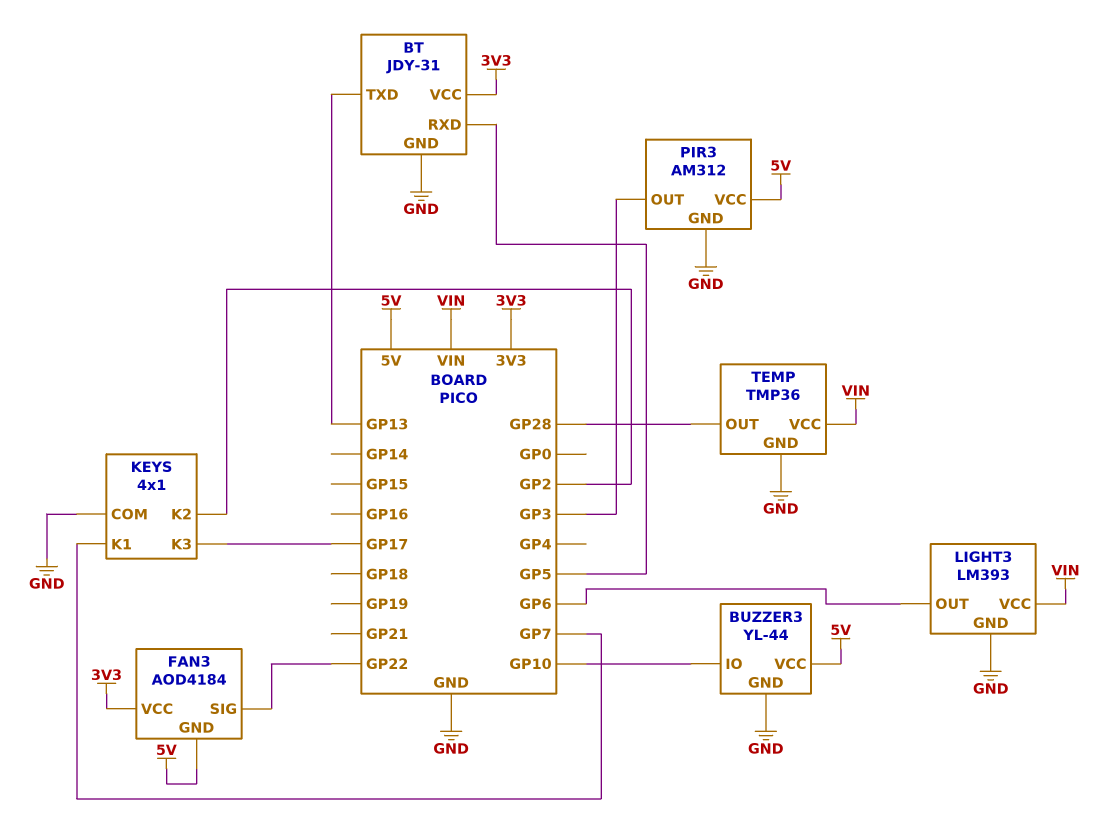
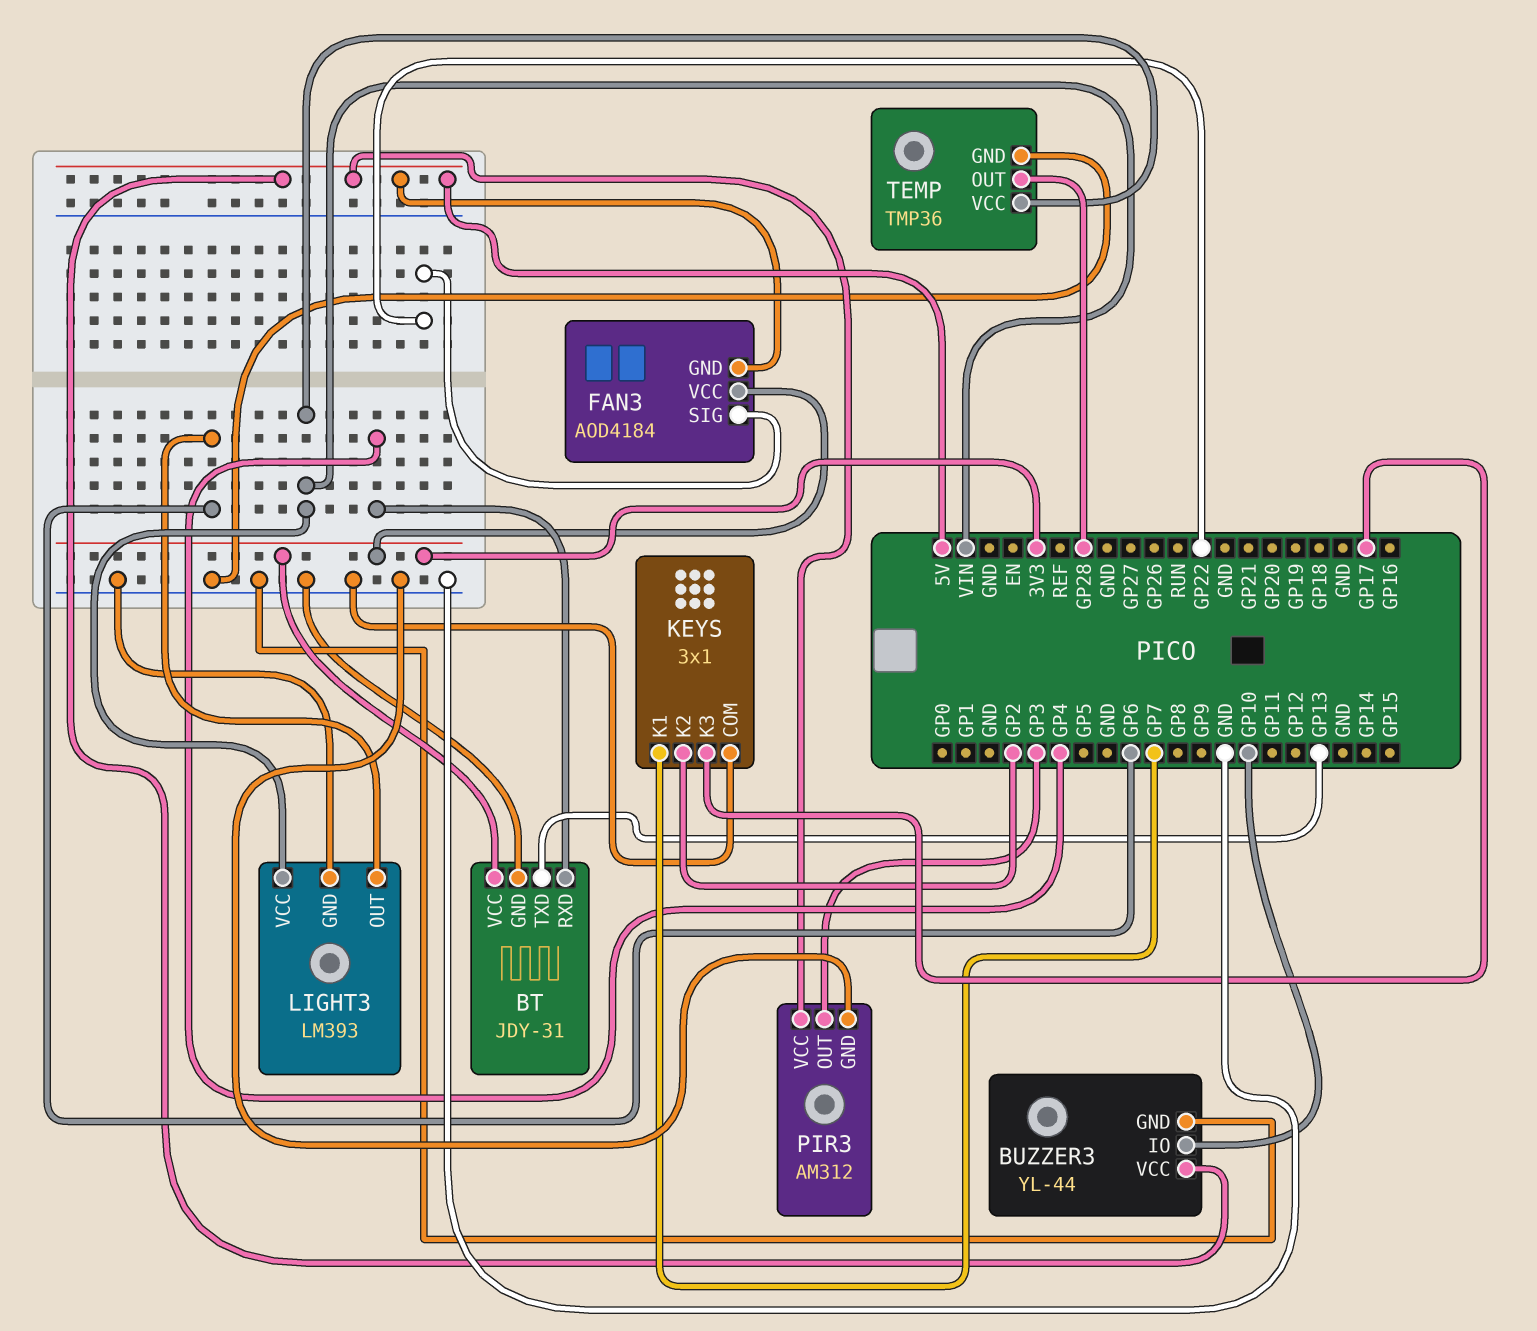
BT pin RXD: GP5 -> GP4
KEYS: 4x1 -> 3x1

